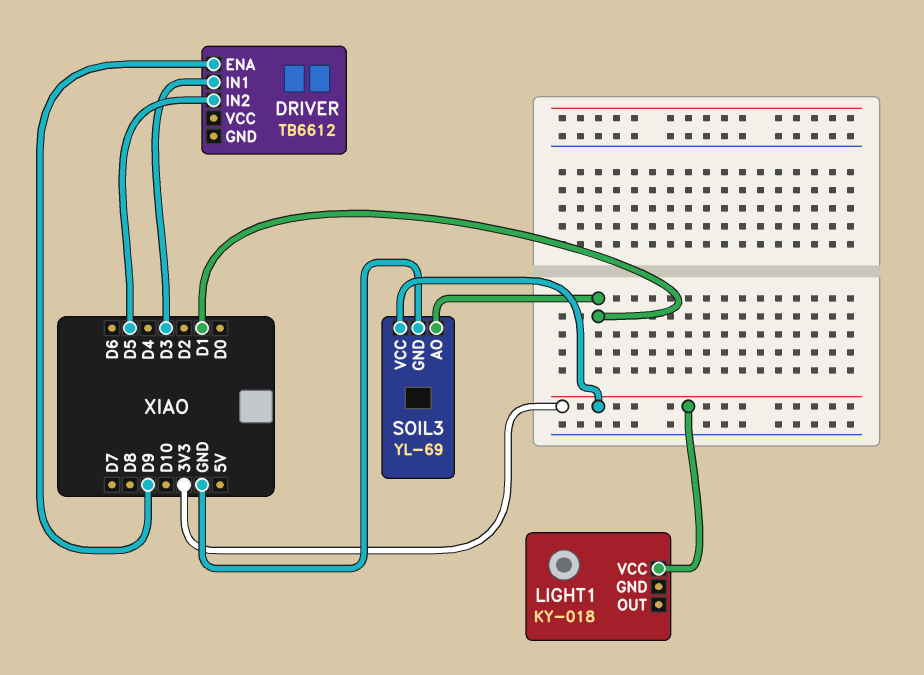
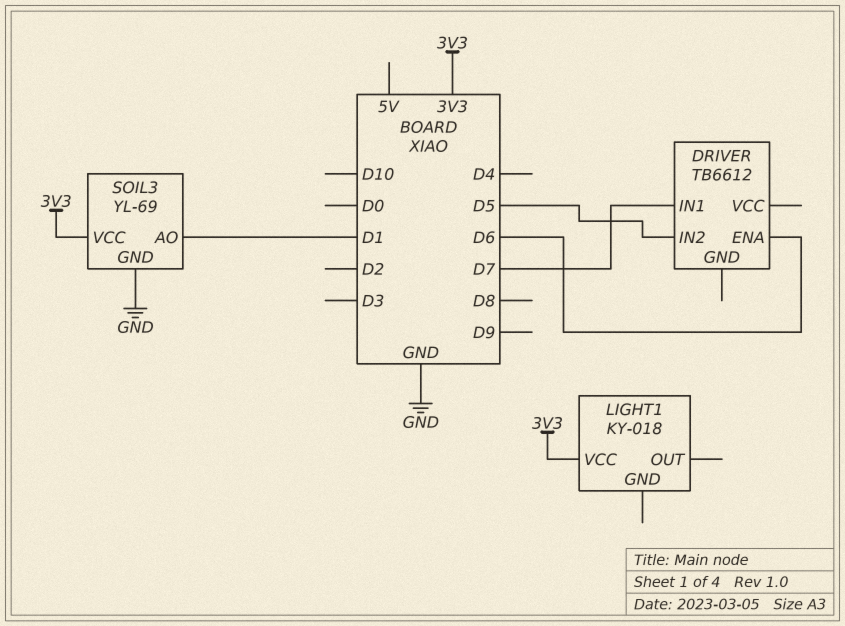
DRIVER pin ENA: D9 -> D6
DRIVER pin IN1: D3 -> D7

